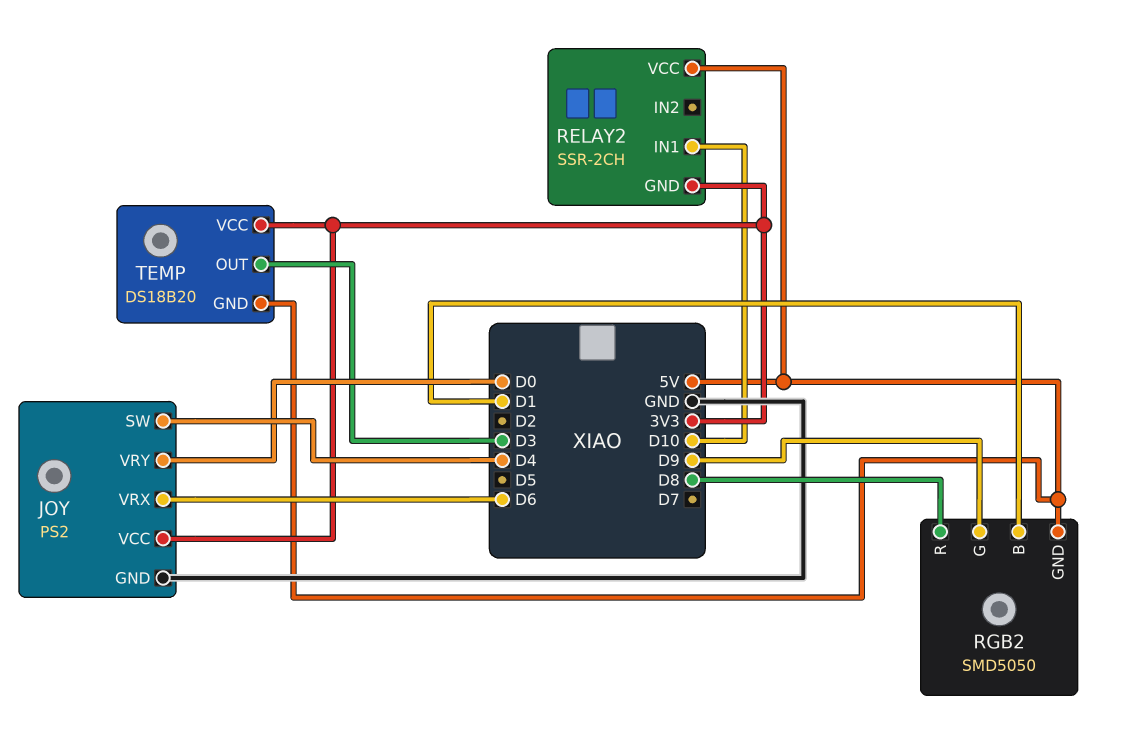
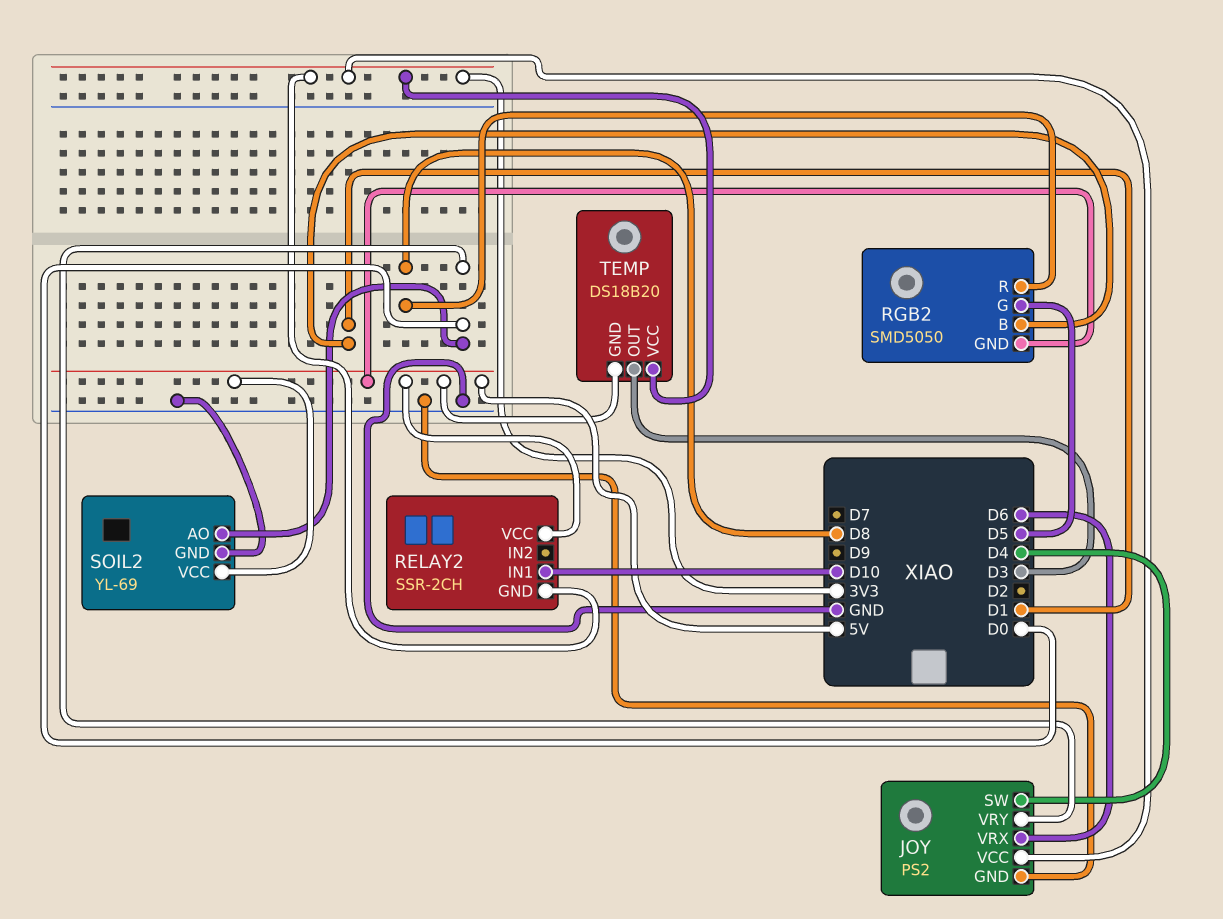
RGB2 pin G: D9 -> D5
SOIL2: none -> YL-69
SOIL2 pin AO: none -> D0
SOIL2 pin GND: none -> GND
SOIL2 pin VCC: none -> 5V

